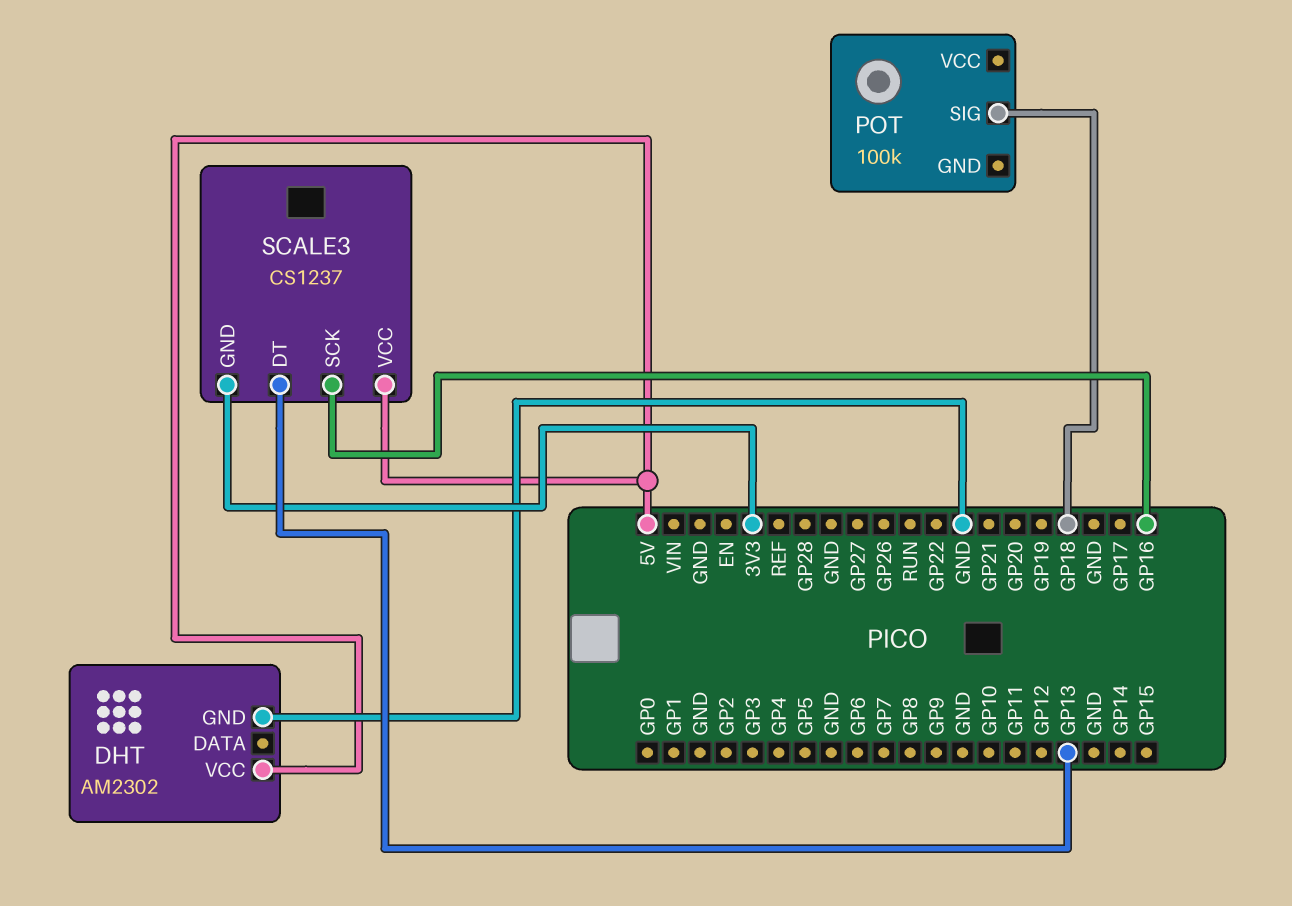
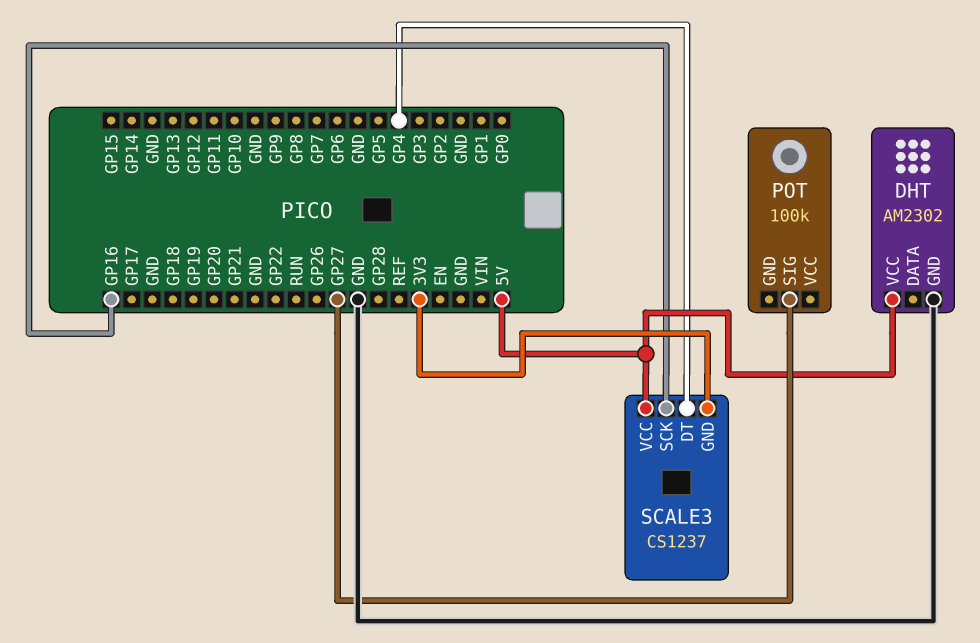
POT pin SIG: GP18 -> GP27
SCALE3 pin DT: GP13 -> GP4

